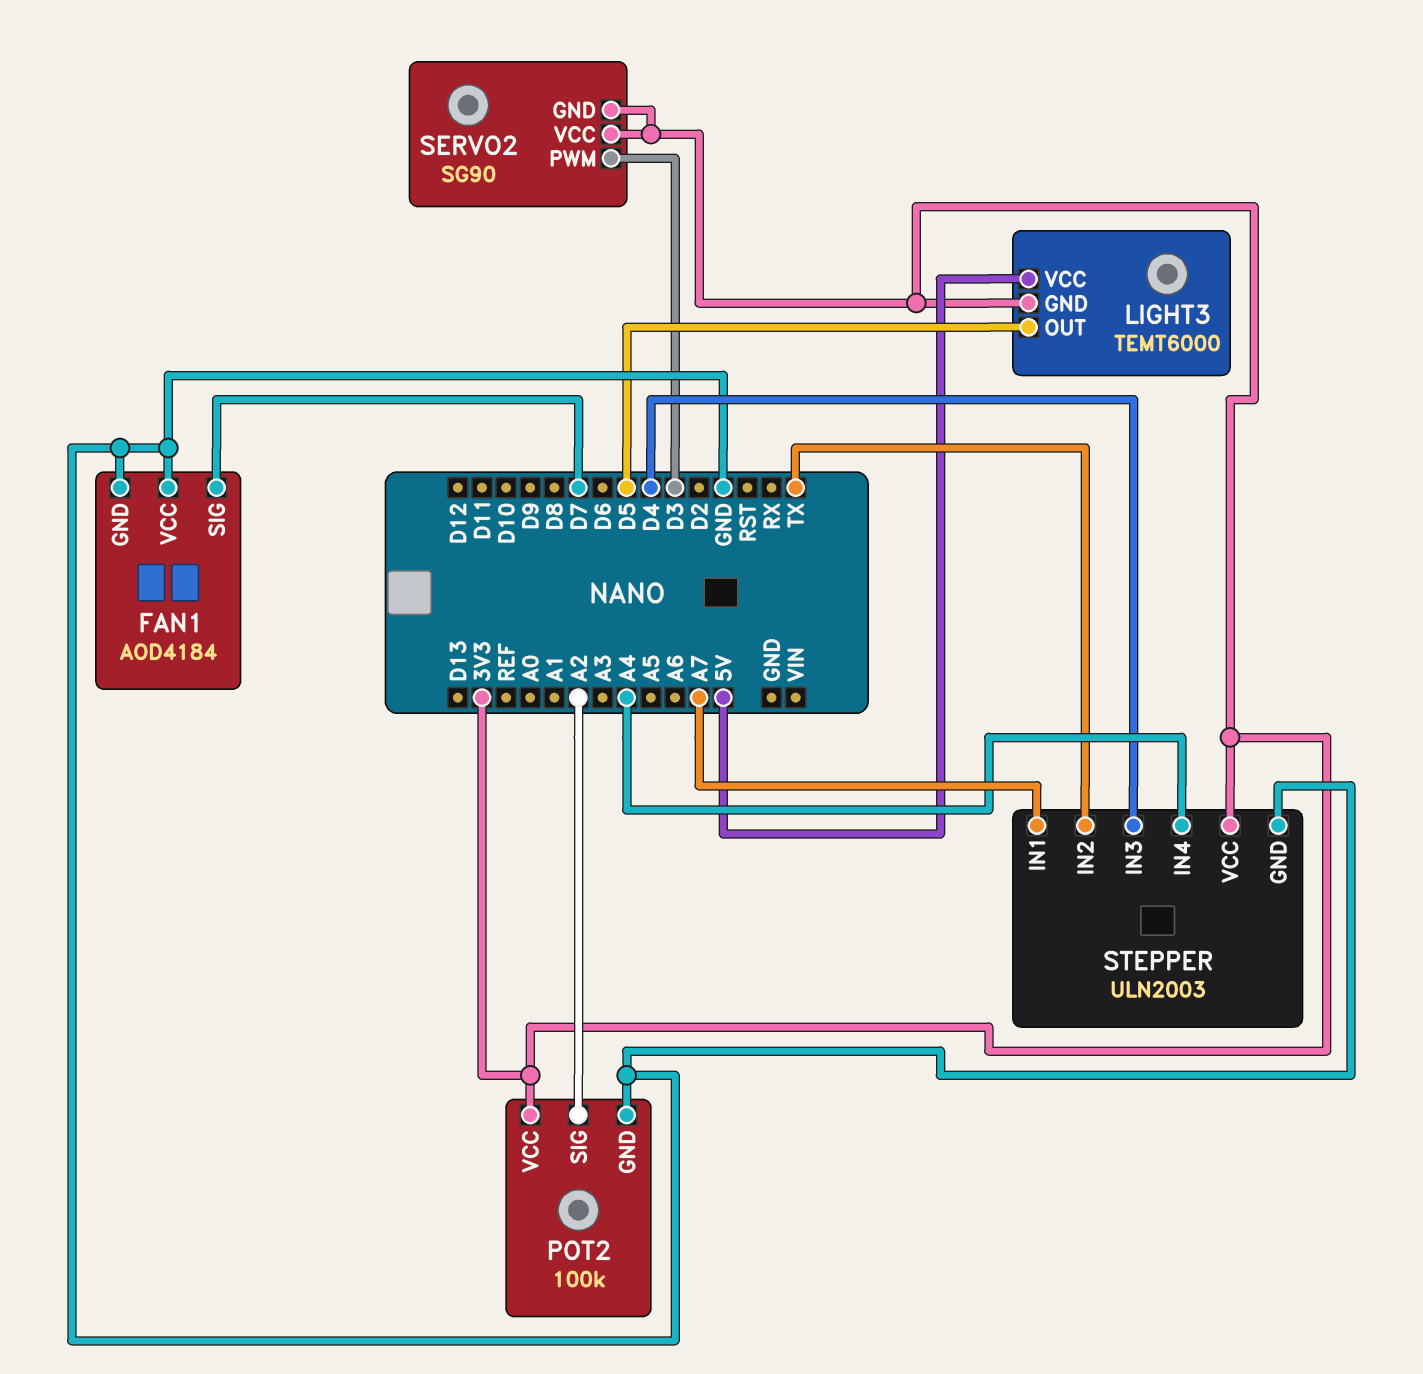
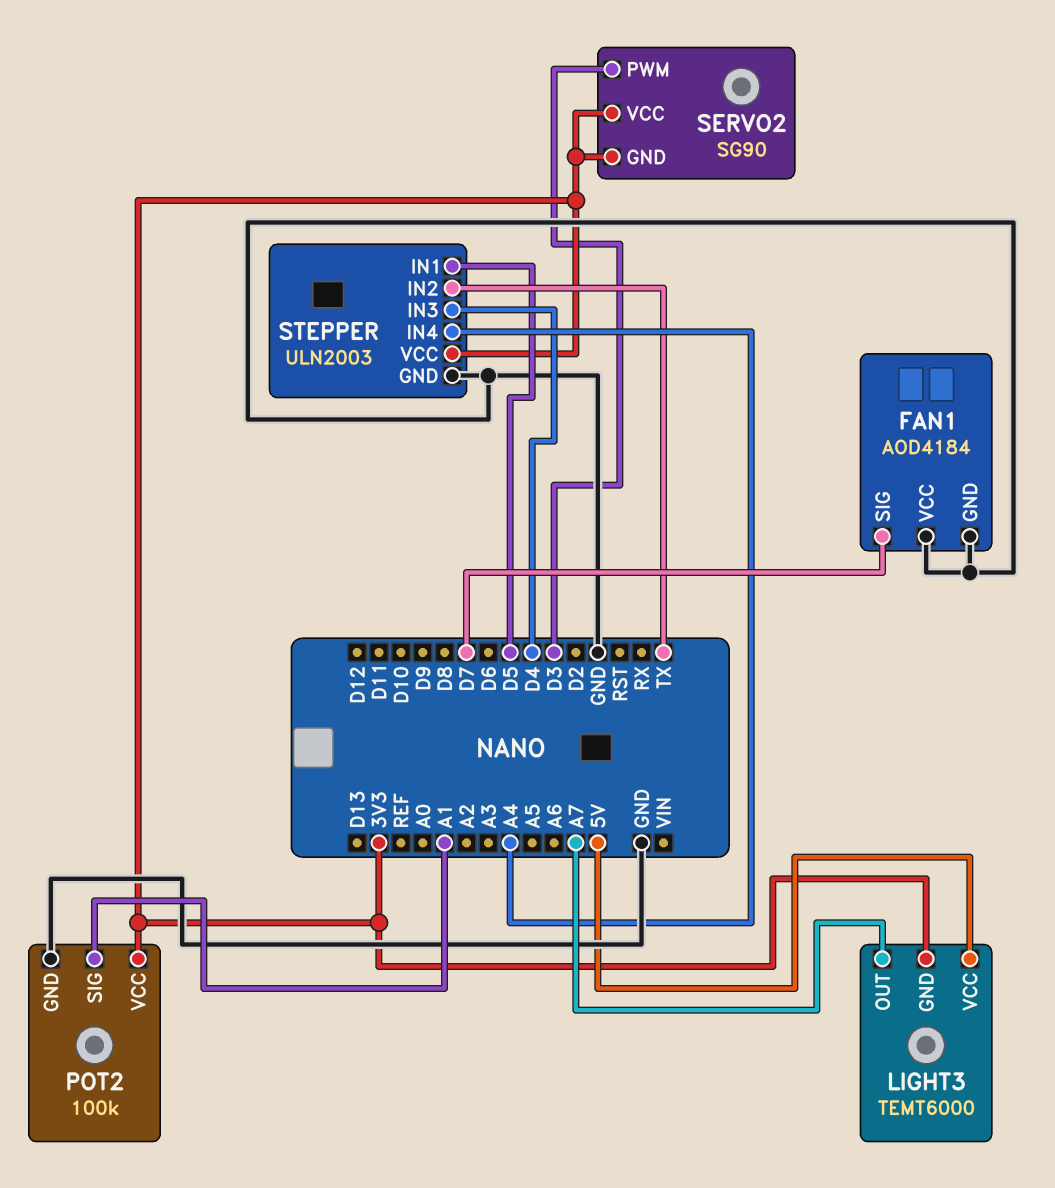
LIGHT3 pin OUT: D5 -> A7
POT2 pin SIG: A2 -> A1
STEPPER pin IN1: A7 -> D5

